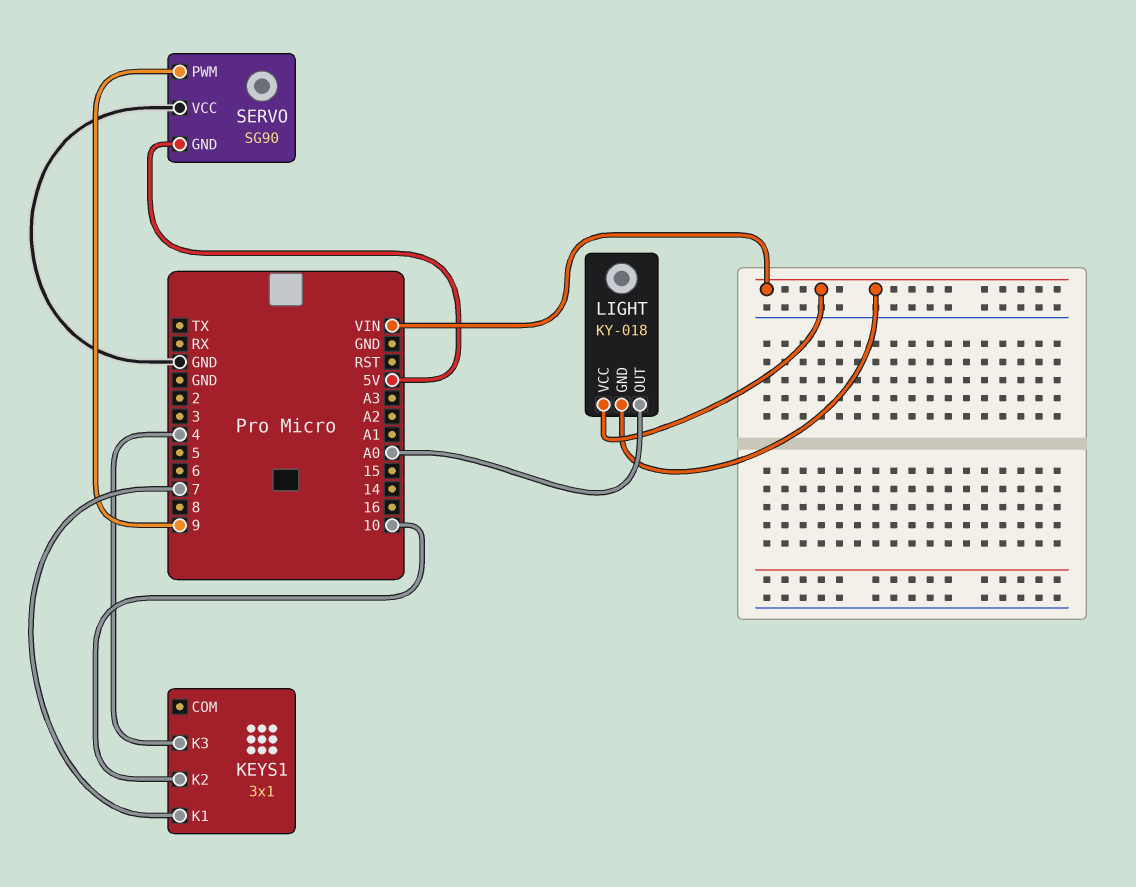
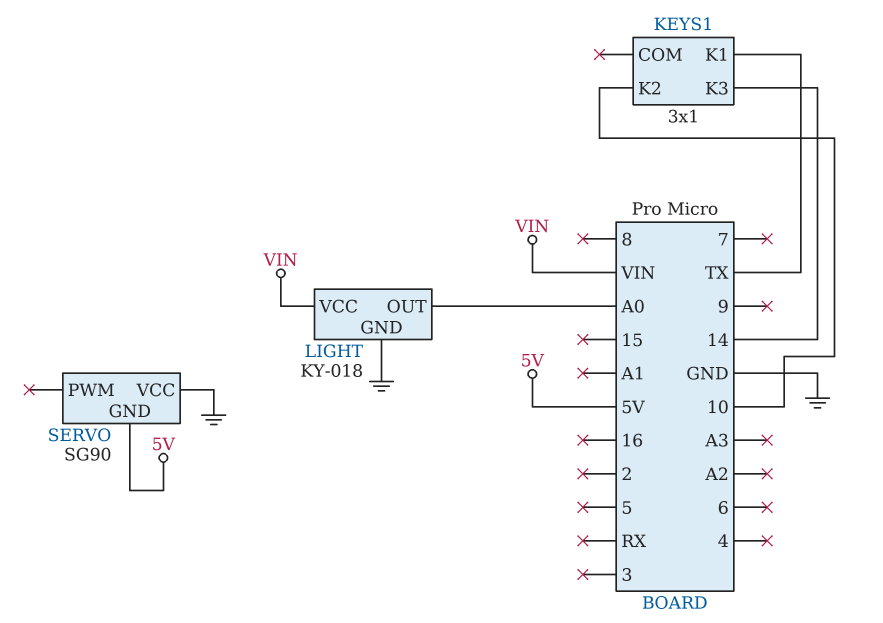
KEYS1 pin K1: 7 -> TX
KEYS1 pin K3: 4 -> 14
LIGHT pin GND: VIN -> GND
SERVO pin PWM: 9 -> none

